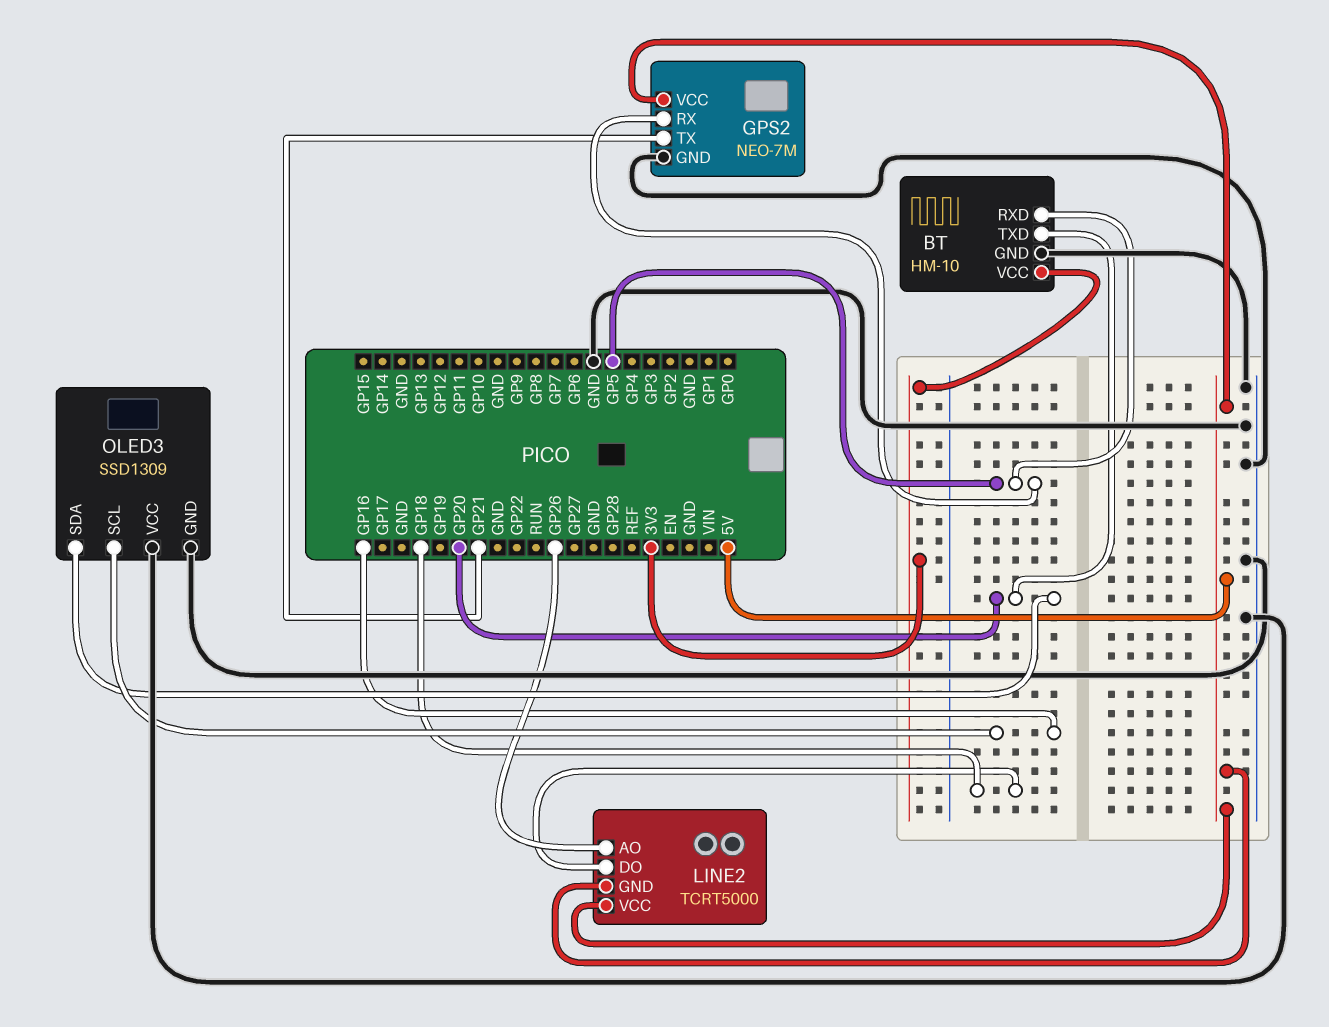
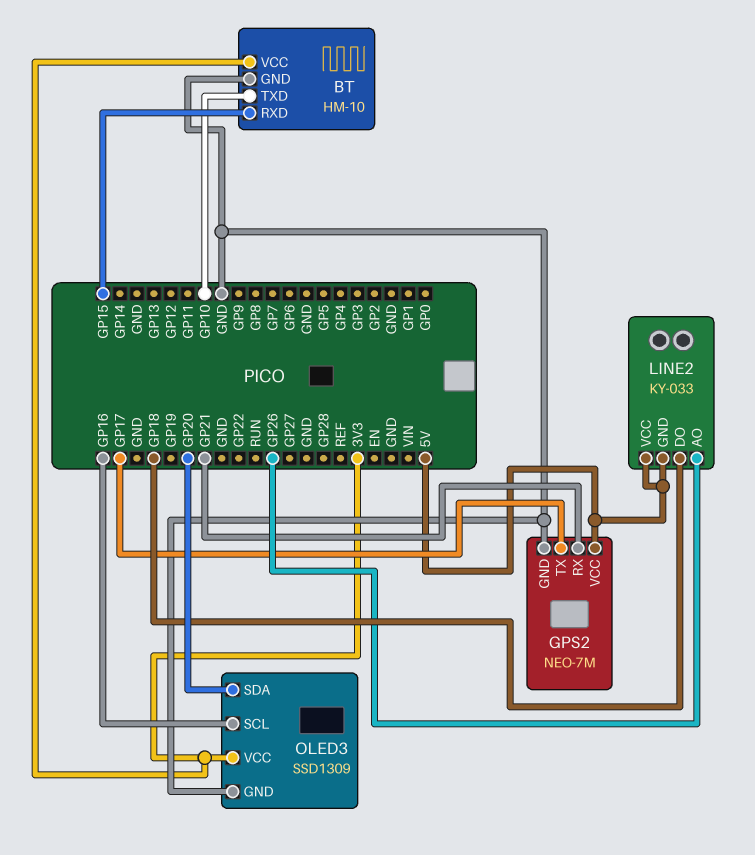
BT pin RXD: GP5 -> GP15
BT pin TXD: GP20 -> GP10
GPS2 pin RX: GP5 -> GP21
GPS2 pin TX: GP21 -> GP17
LINE2: TCRT5000 -> KY-033
OLED3 pin VCC: GND -> 3V3

